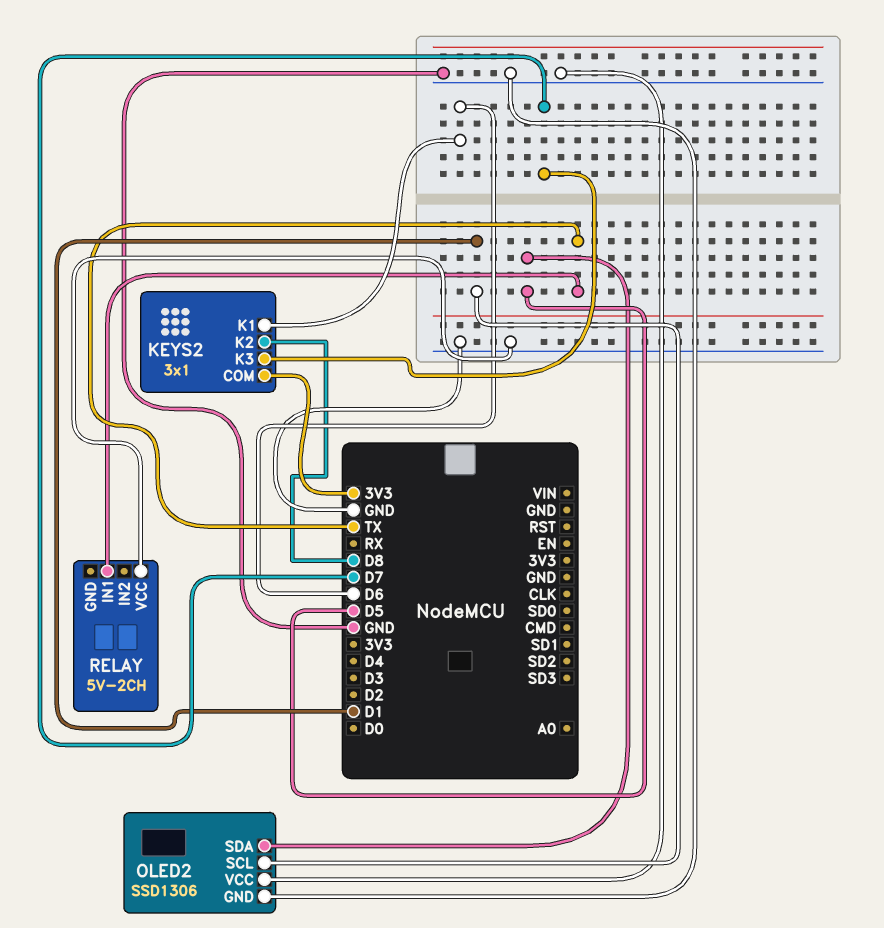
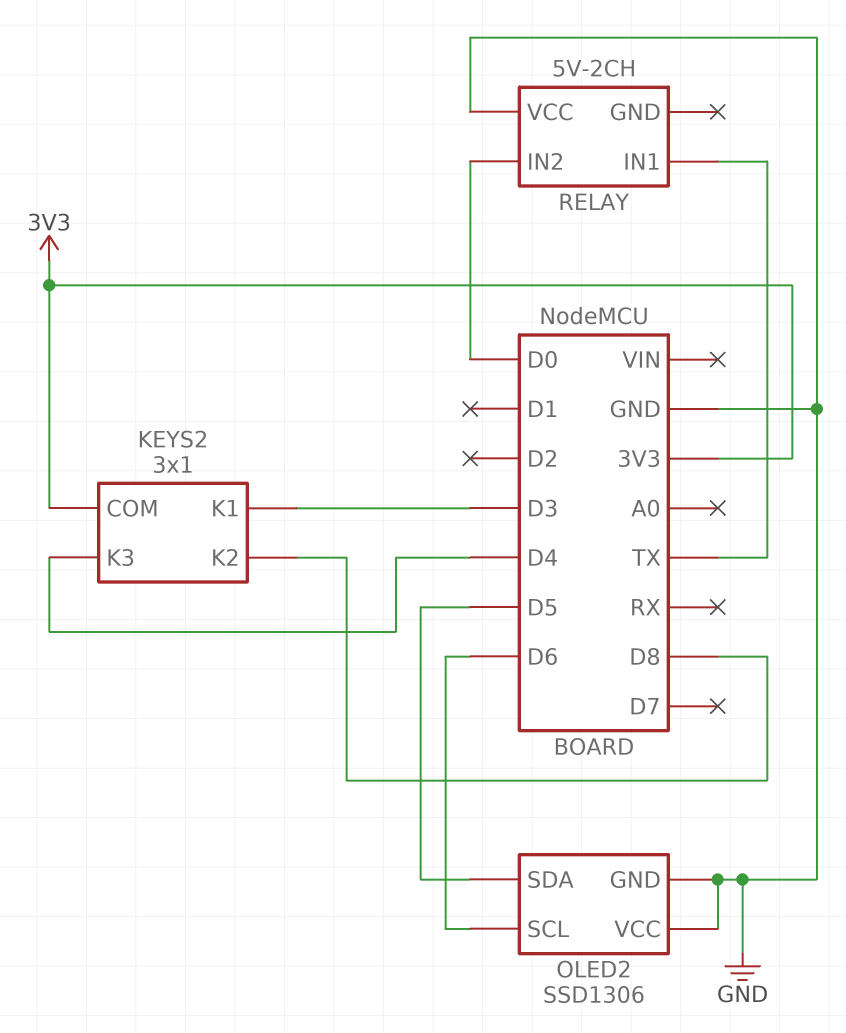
KEYS2 pin K1: D6 -> D3
KEYS2 pin K3: D7 -> D4
OLED2 pin SCL: D1 -> D6
RELAY pin IN2: none -> D0

